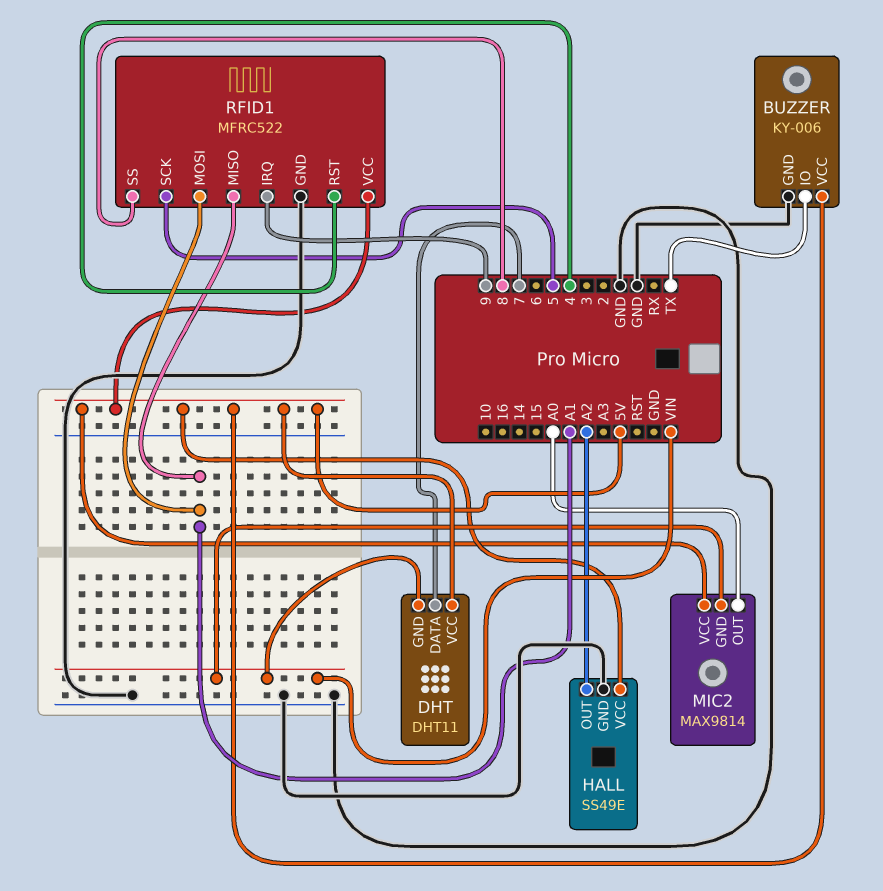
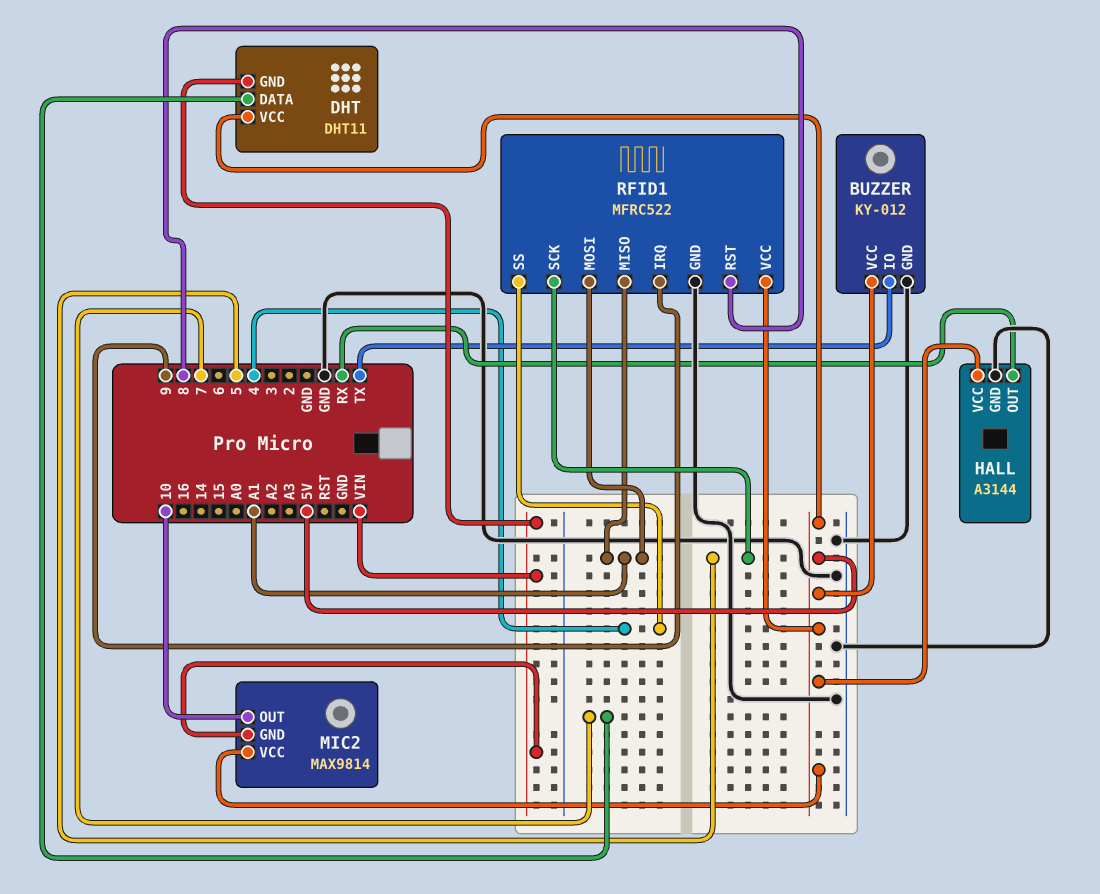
BUZZER: KY-006 -> KY-012
HALL: SS49E -> A3144
HALL pin OUT: A2 -> RX
MIC2 pin OUT: A0 -> 10
RFID1 pin RST: 4 -> 8
RFID1 pin SS: 8 -> 4

